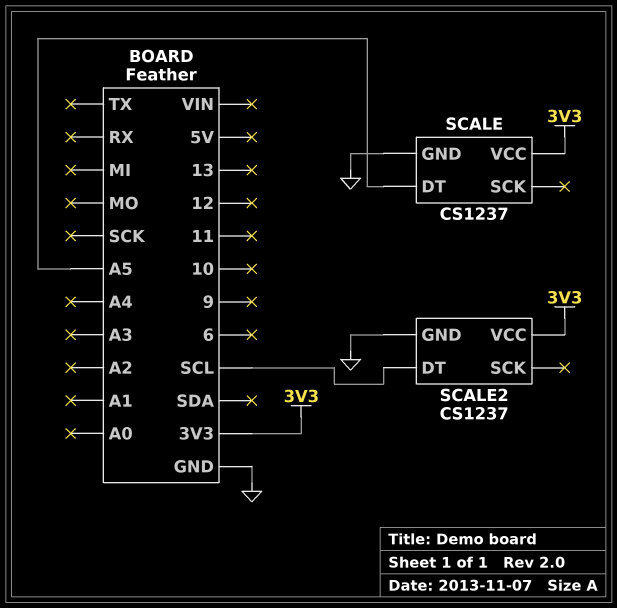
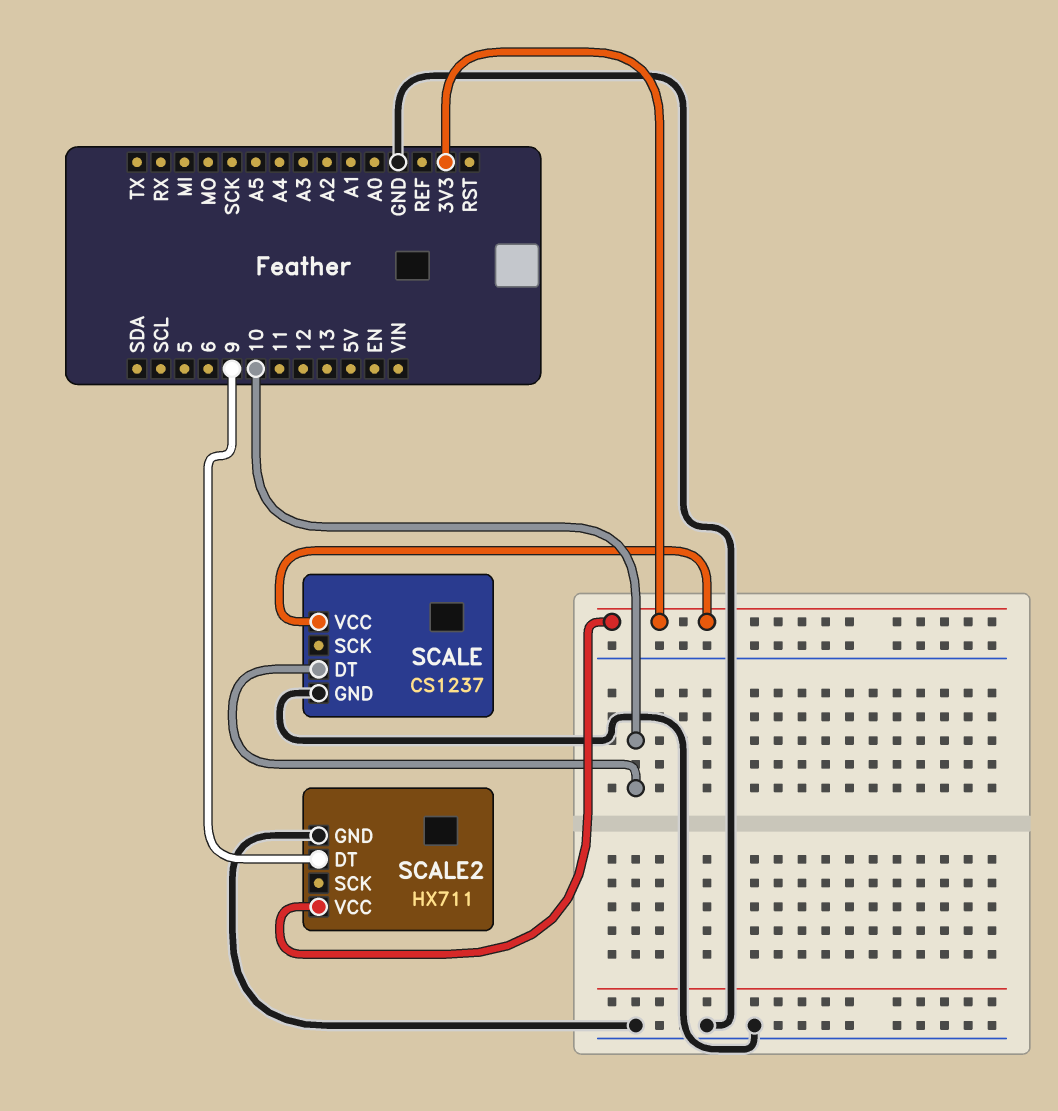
SCALE pin DT: A5 -> 10
SCALE2: CS1237 -> HX711
SCALE2 pin DT: SCL -> 9

